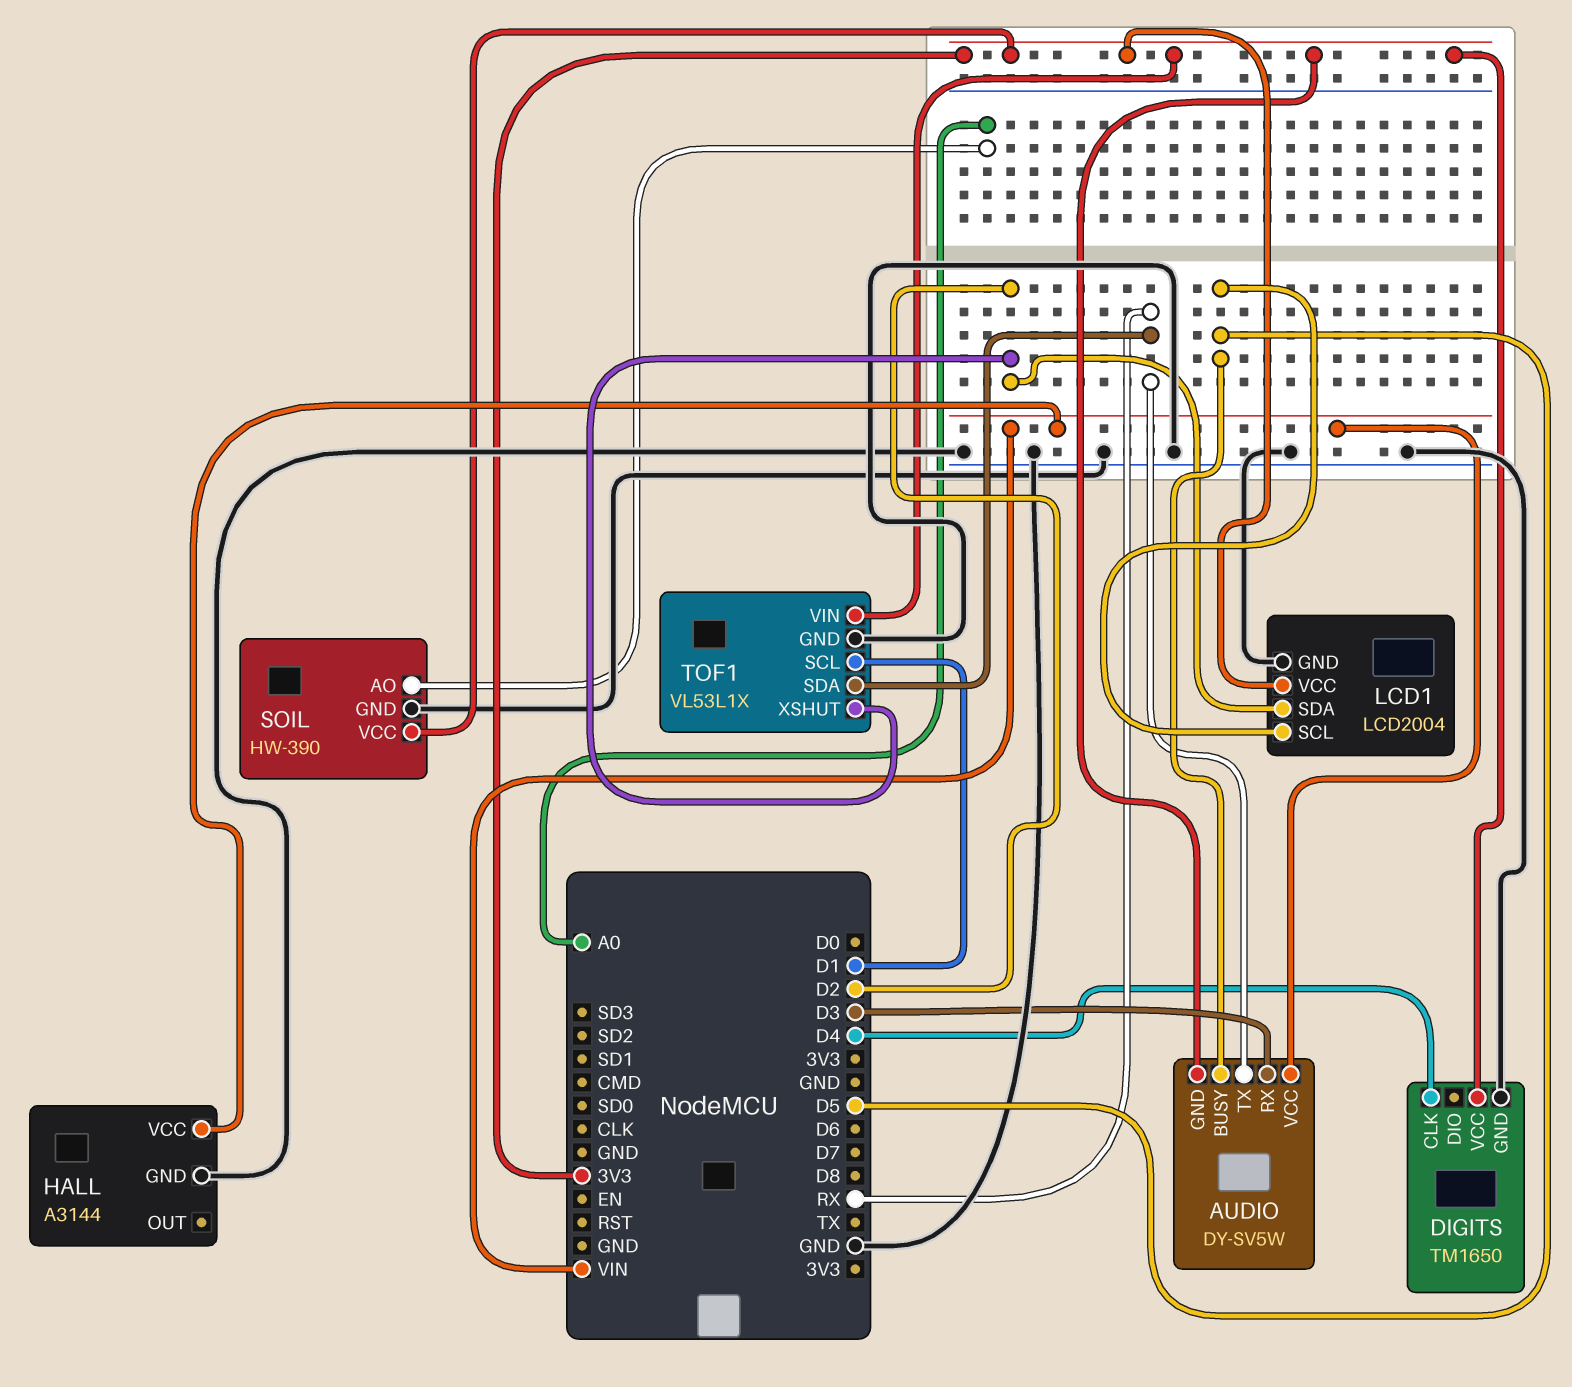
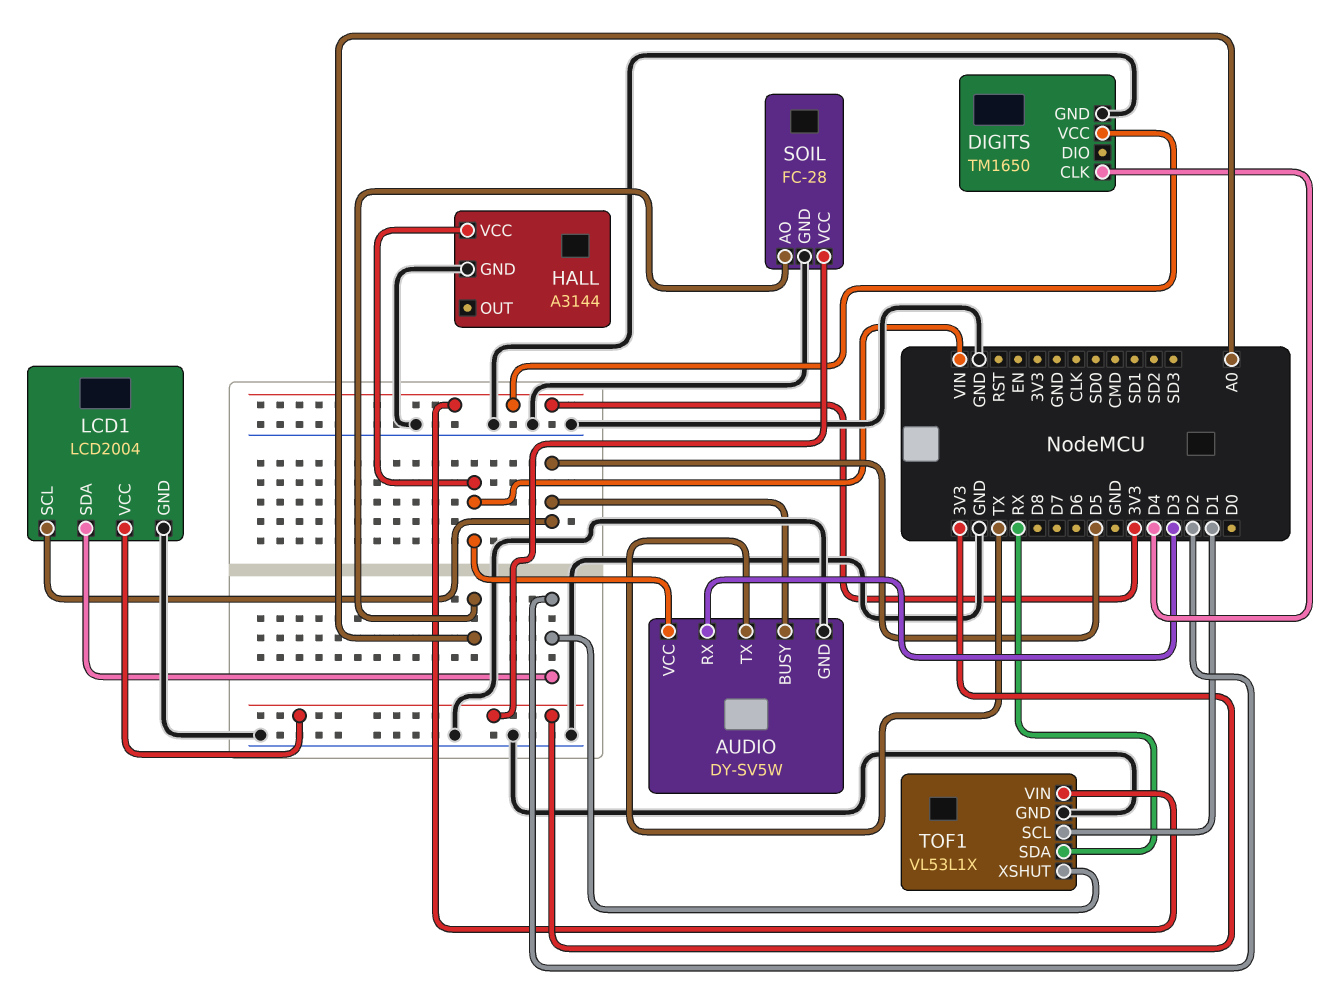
AUDIO pin GND: 3V3 -> GND
AUDIO pin TX: RX -> TX
SOIL: HW-390 -> FC-28

